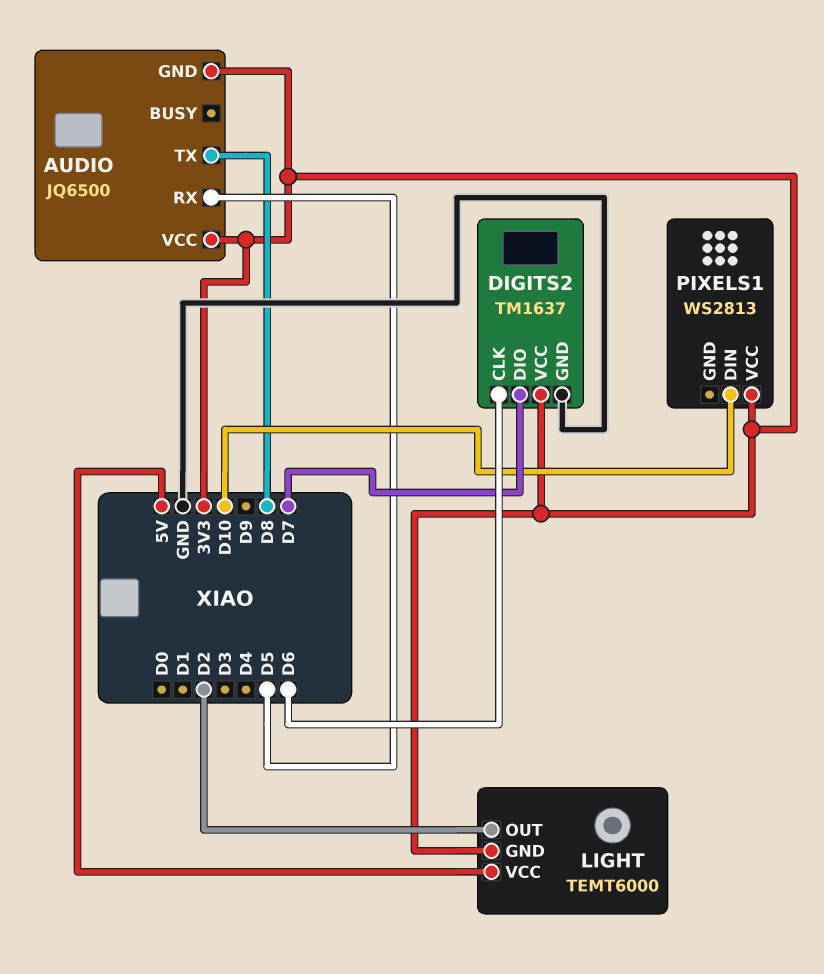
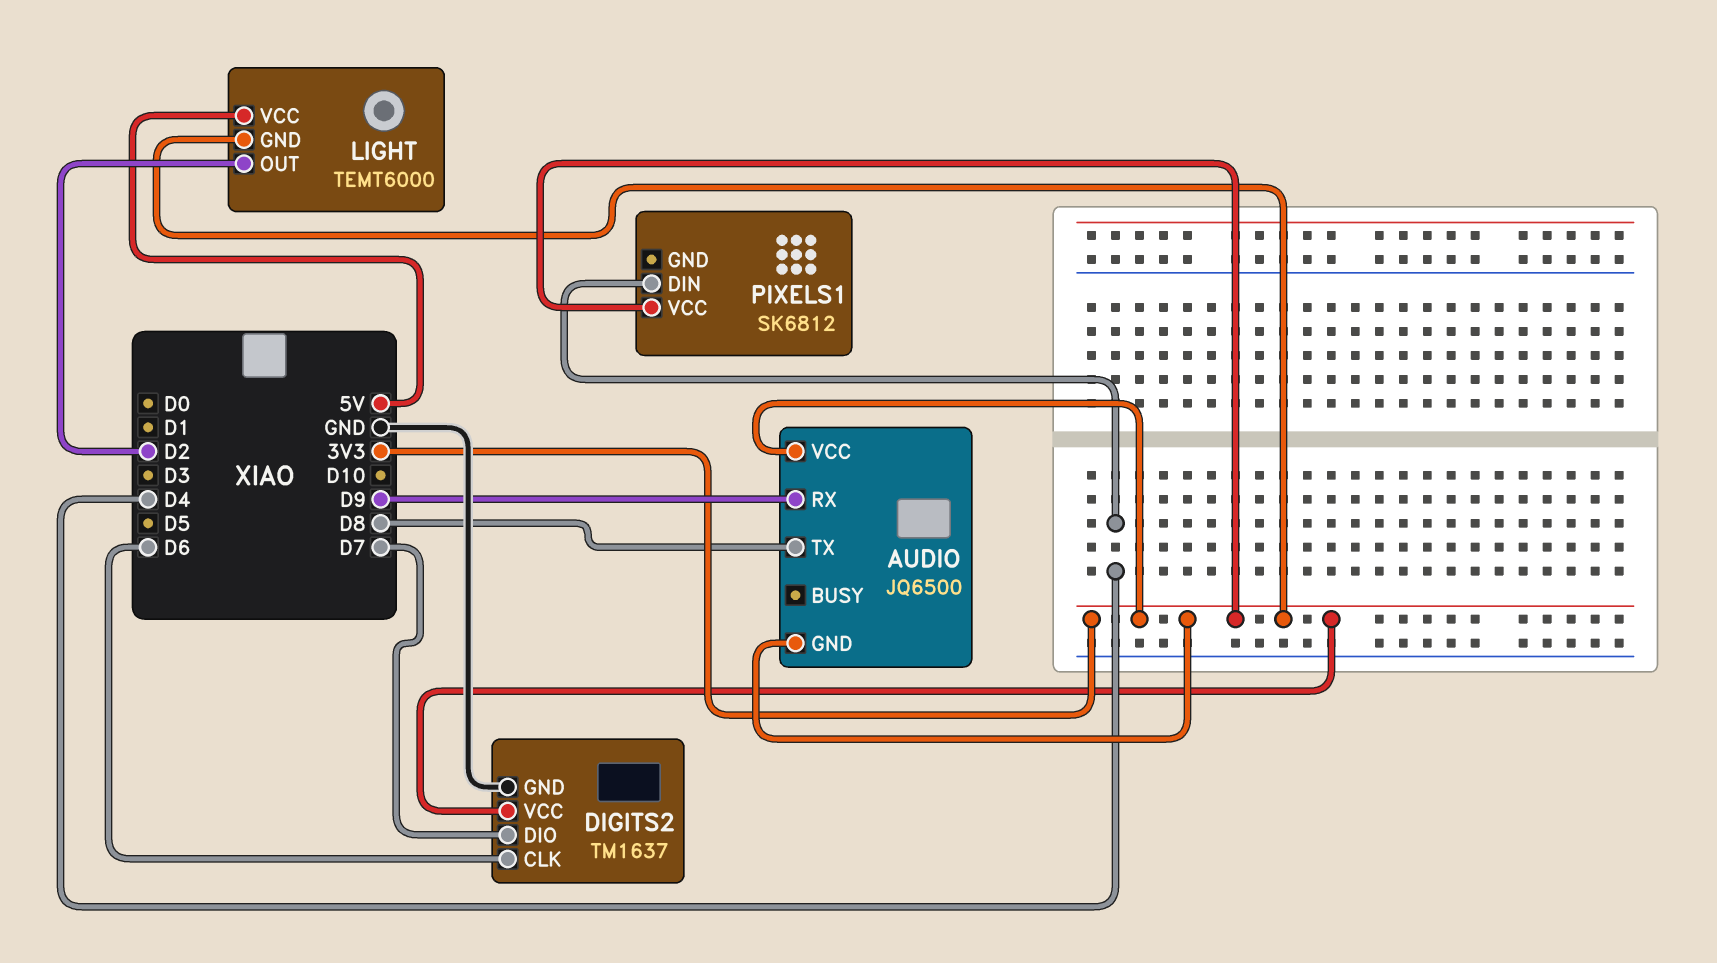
AUDIO pin RX: D5 -> D9
PIXELS1: WS2813 -> SK6812
PIXELS1 pin DIN: D10 -> D4

